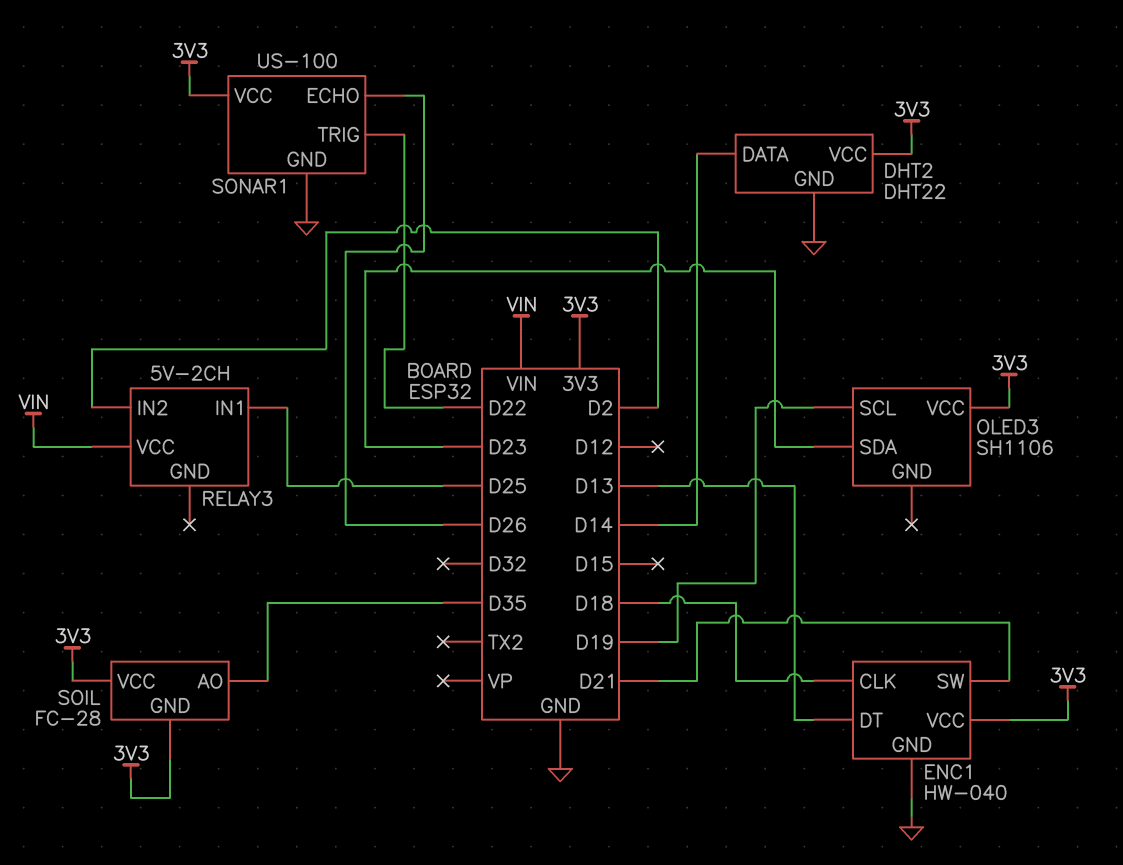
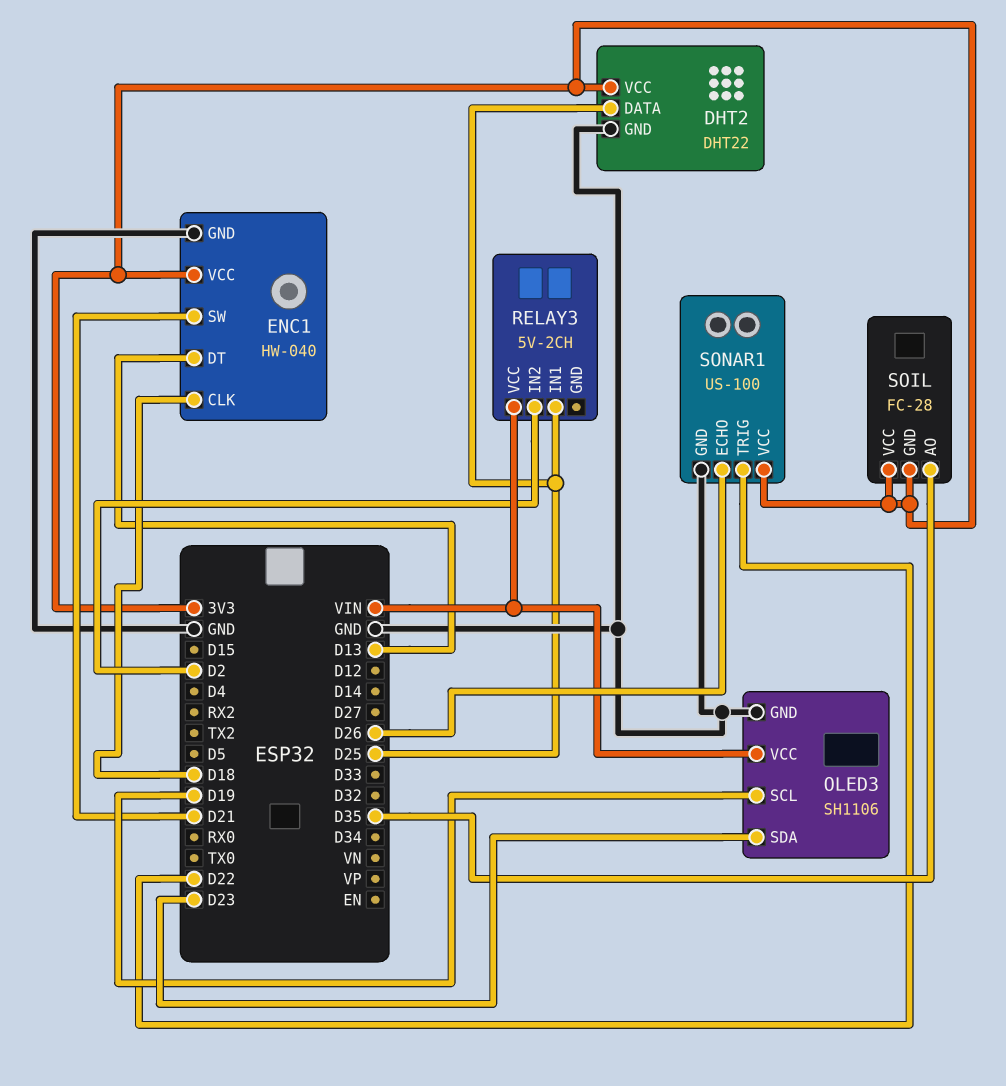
DHT2 pin DATA: D14 -> D25
OLED3 pin GND: none -> GND
OLED3 pin VCC: 3V3 -> VIN

